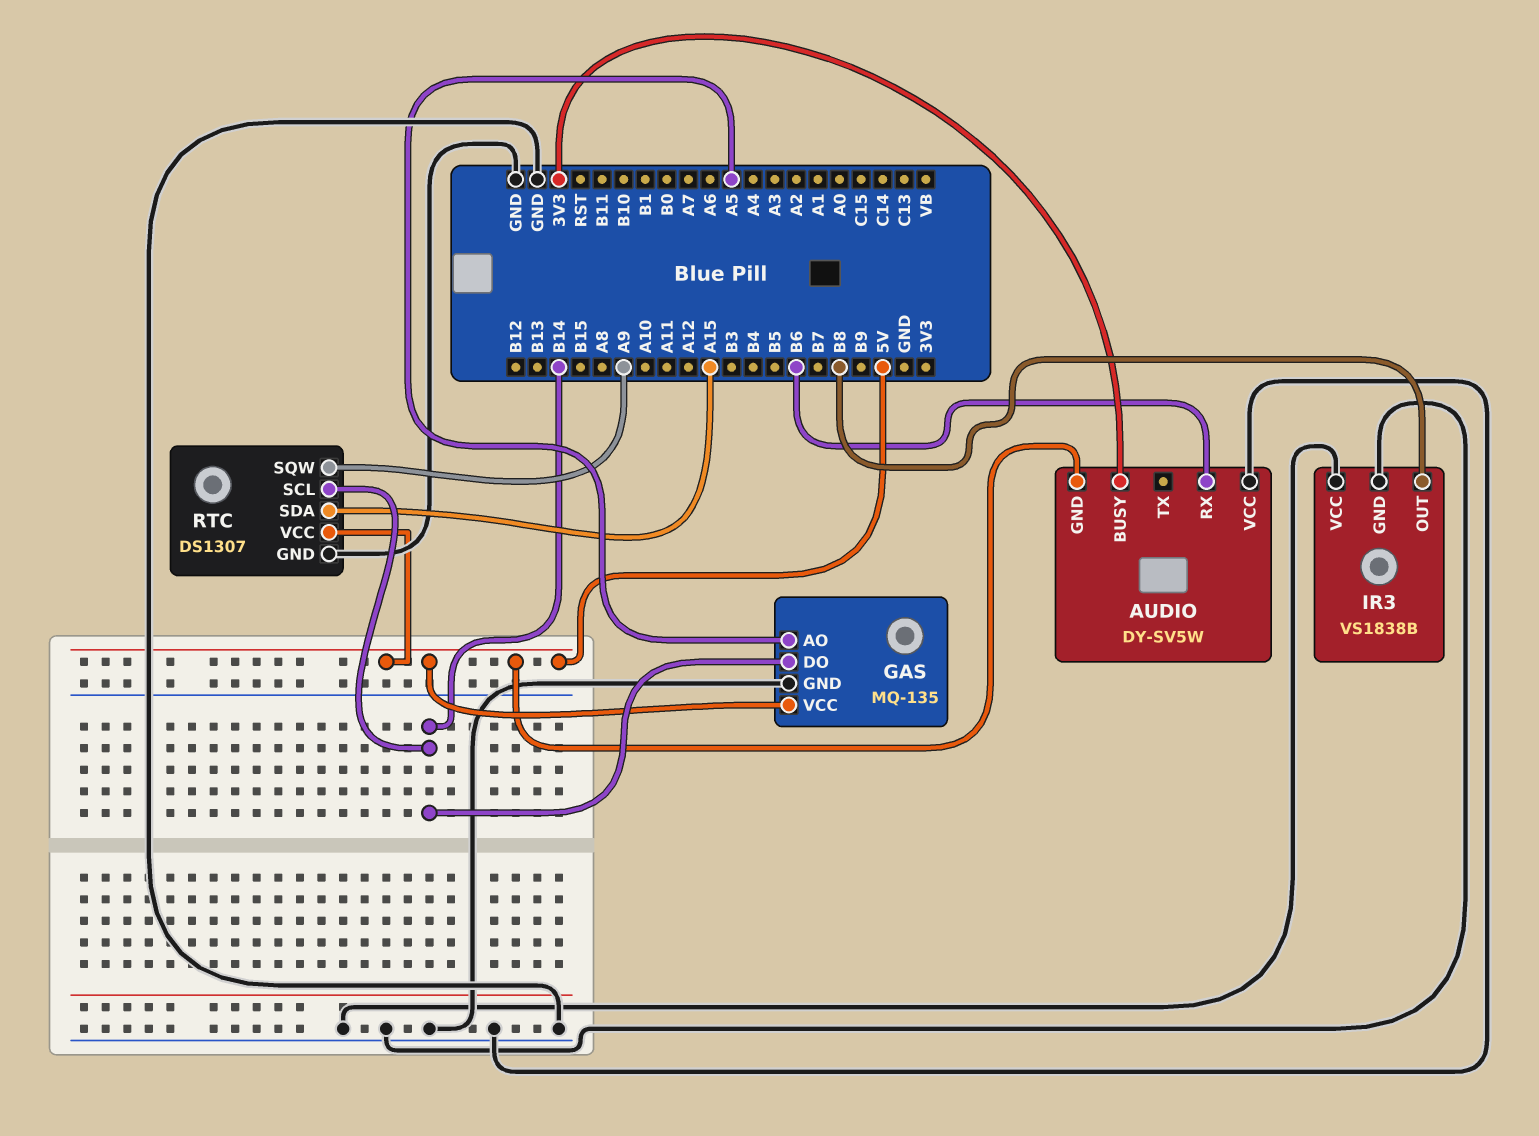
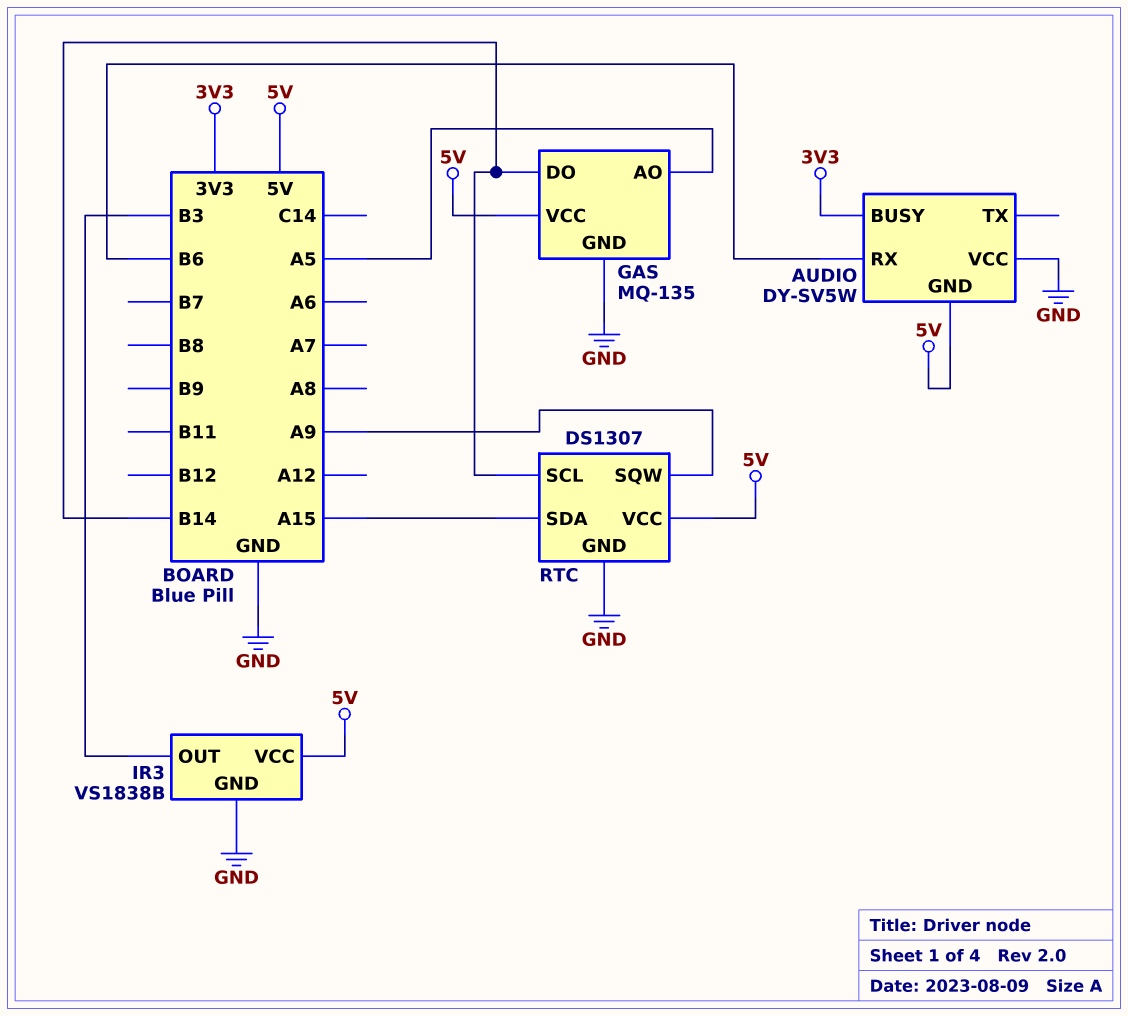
IR3 pin OUT: B8 -> B3
IR3 pin VCC: GND -> 5V

